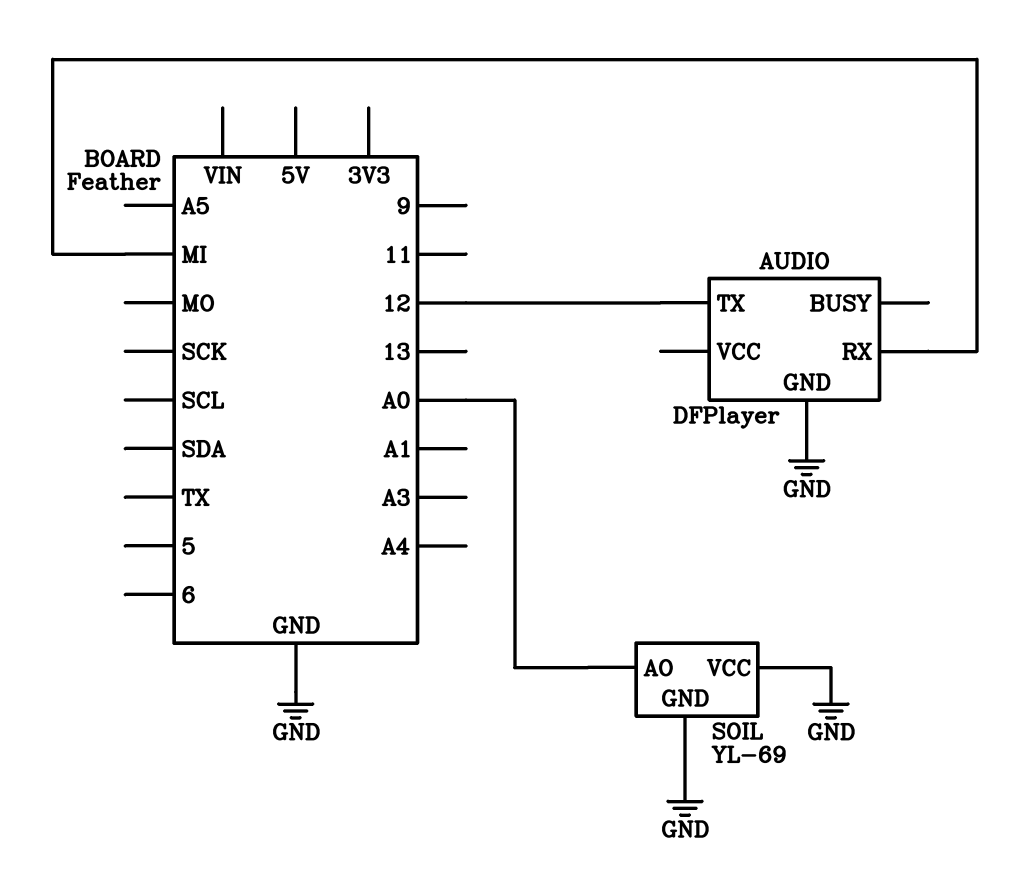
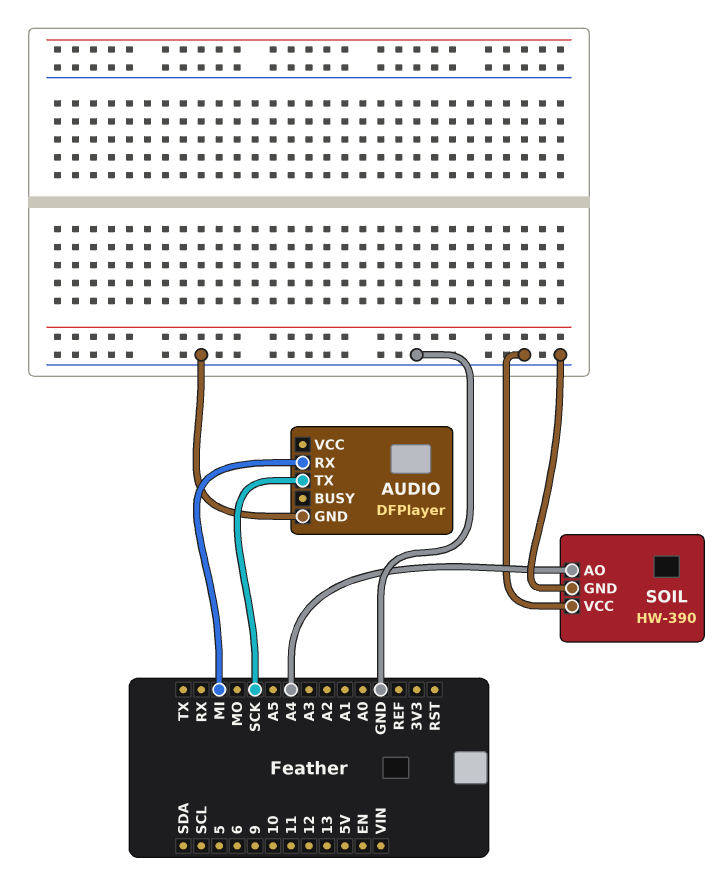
AUDIO pin TX: 12 -> SCK
SOIL: YL-69 -> HW-390
SOIL pin AO: A0 -> A4

